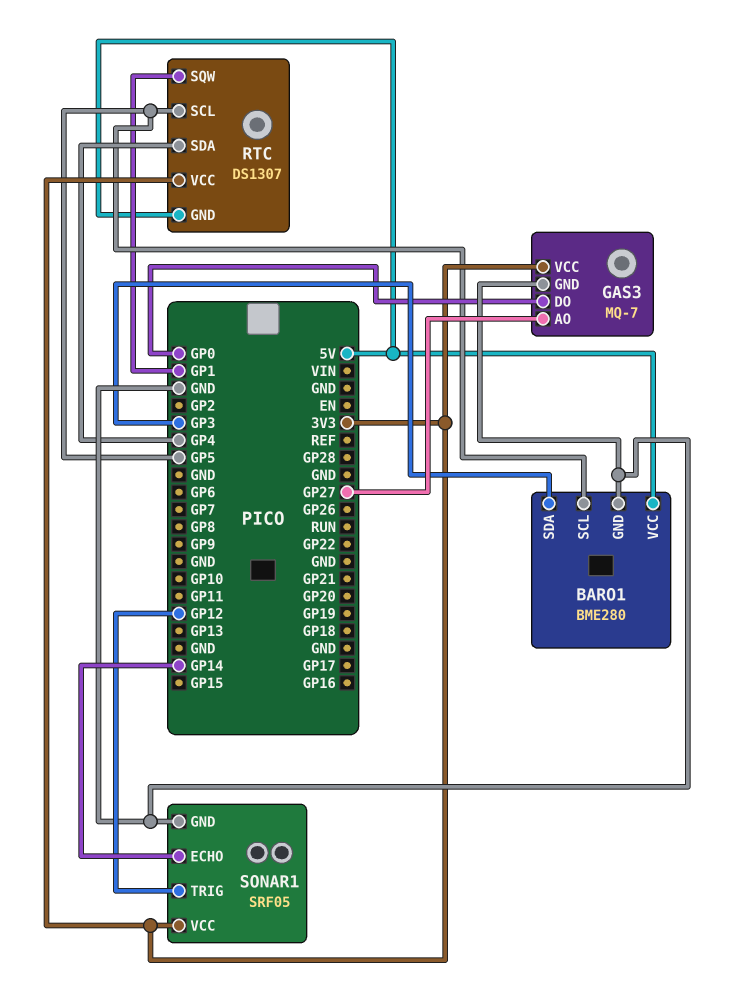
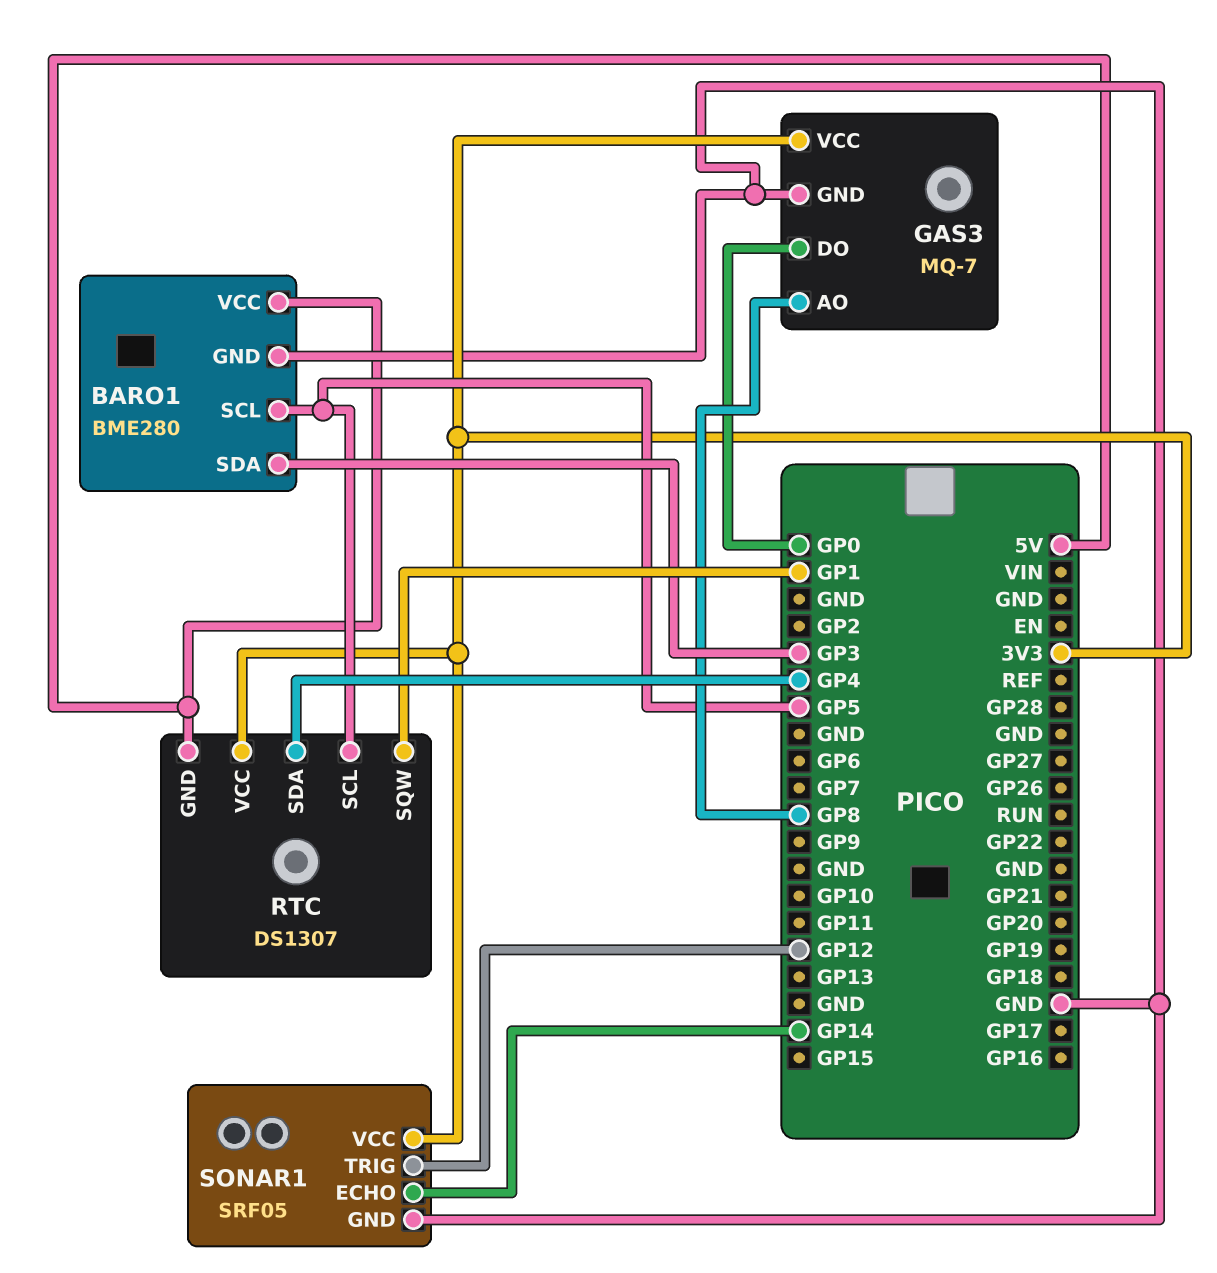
GAS3 pin AO: GP27 -> GP8

